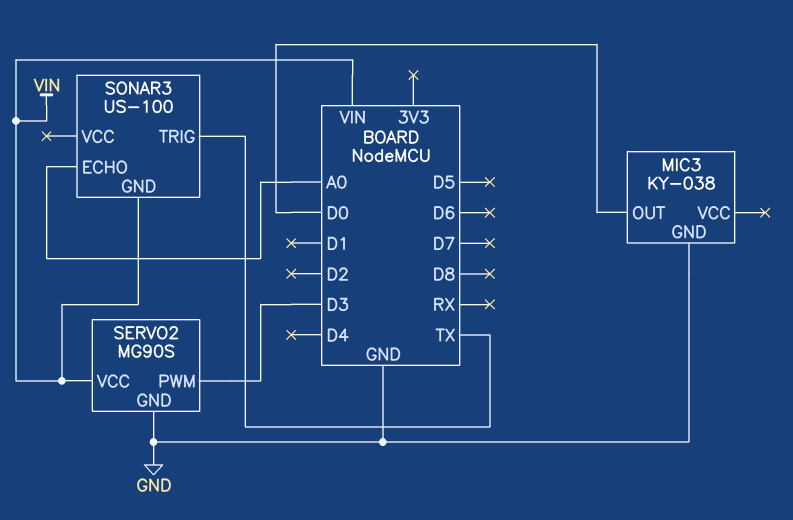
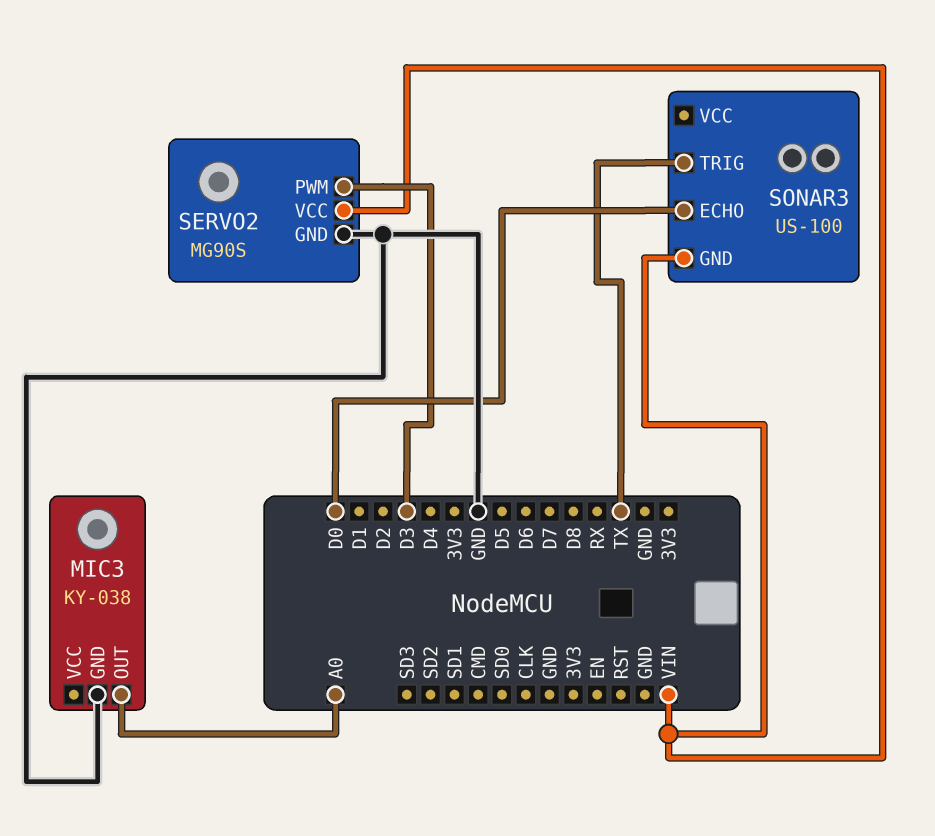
MIC3 pin OUT: D0 -> A0
SONAR3 pin ECHO: A0 -> D0

